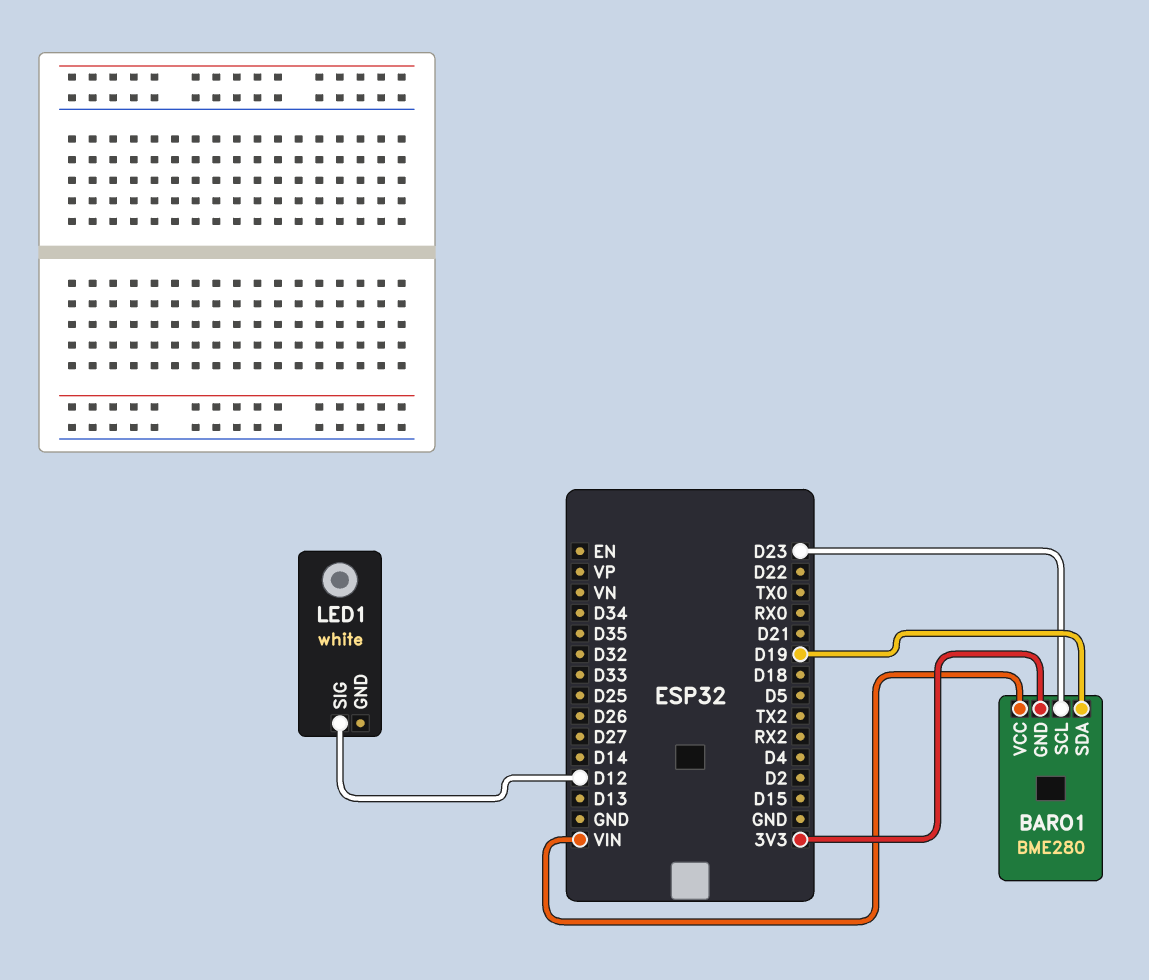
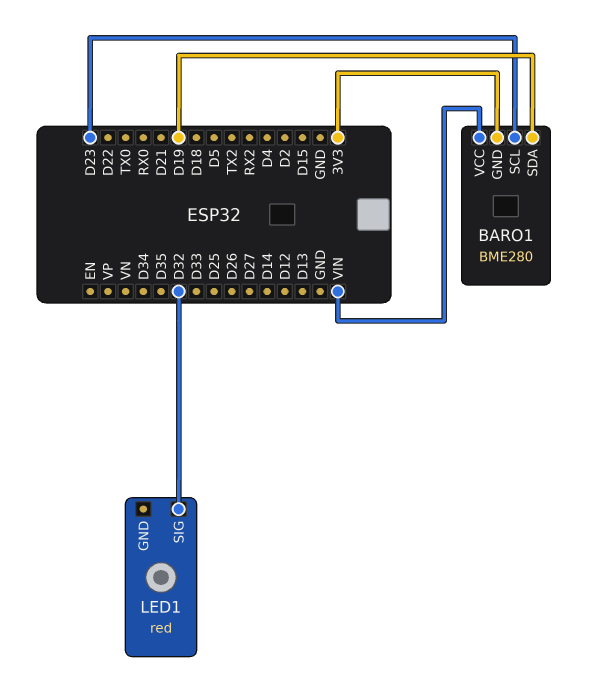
LED1: white -> red
LED1 pin SIG: D12 -> D32

